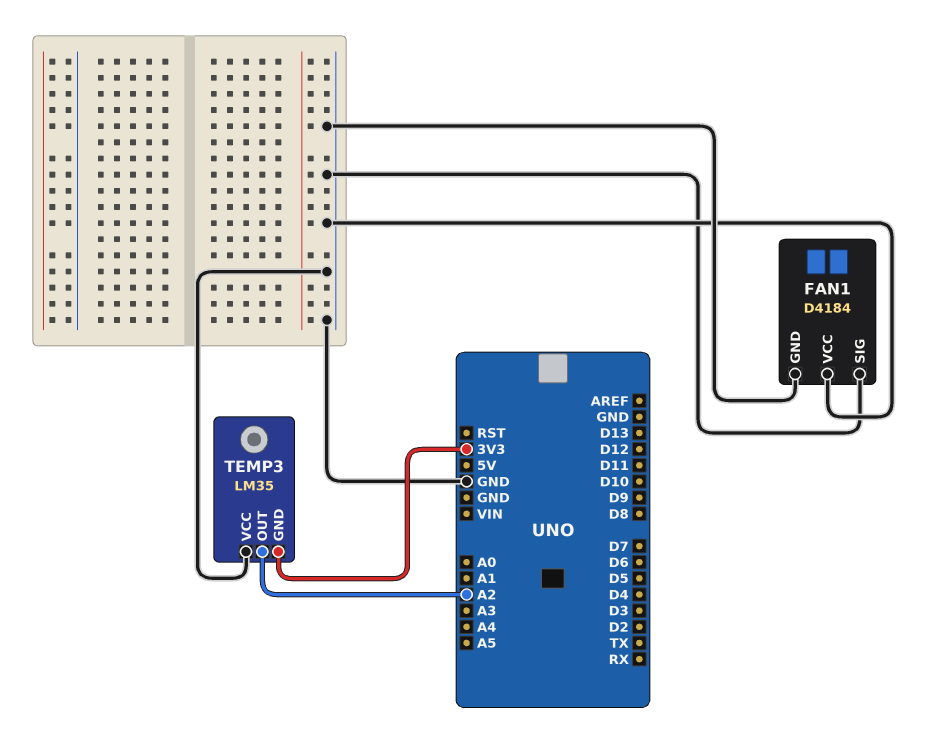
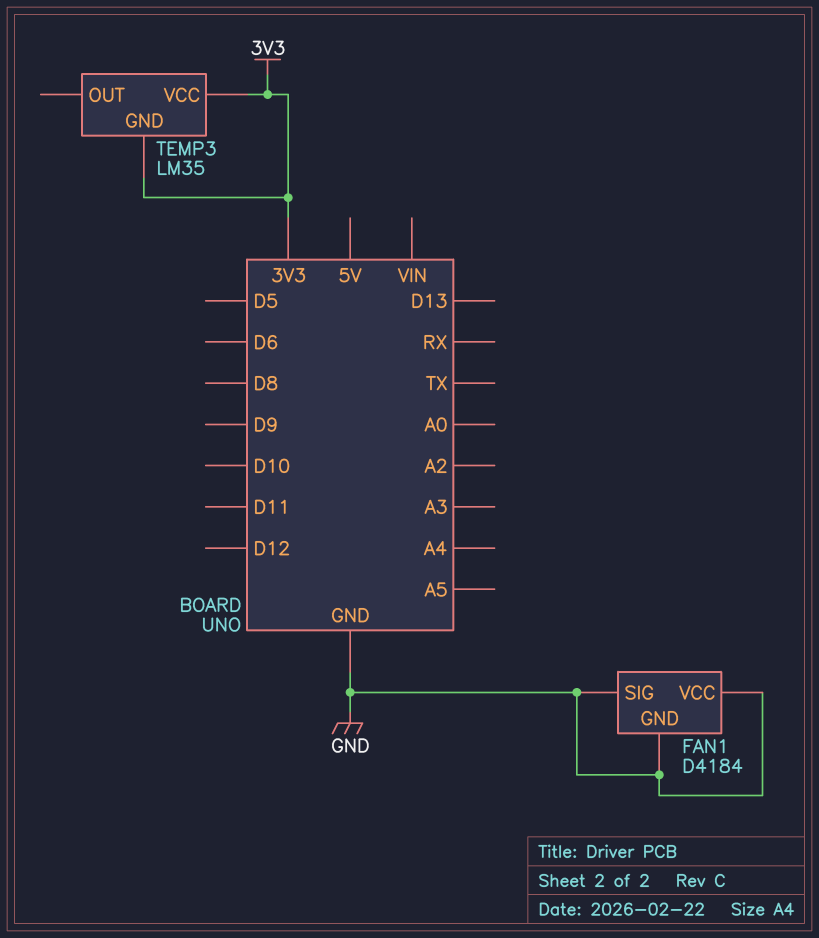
TEMP3 pin OUT: A2 -> none
TEMP3 pin VCC: GND -> 3V3

